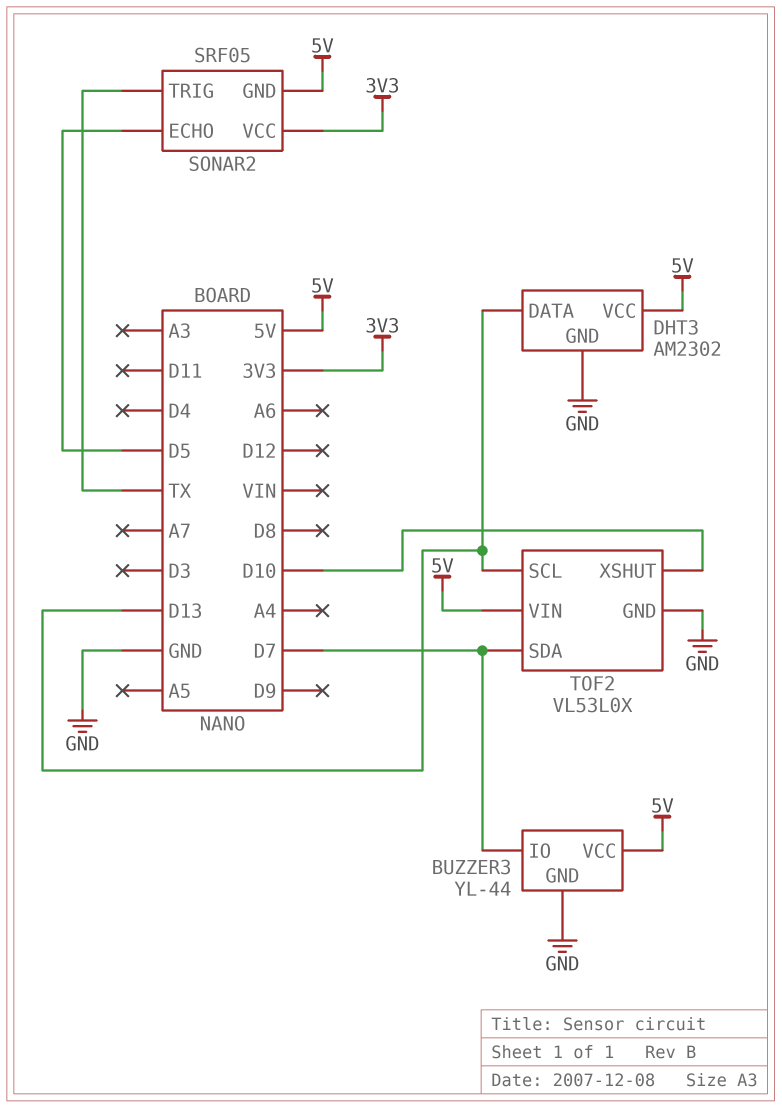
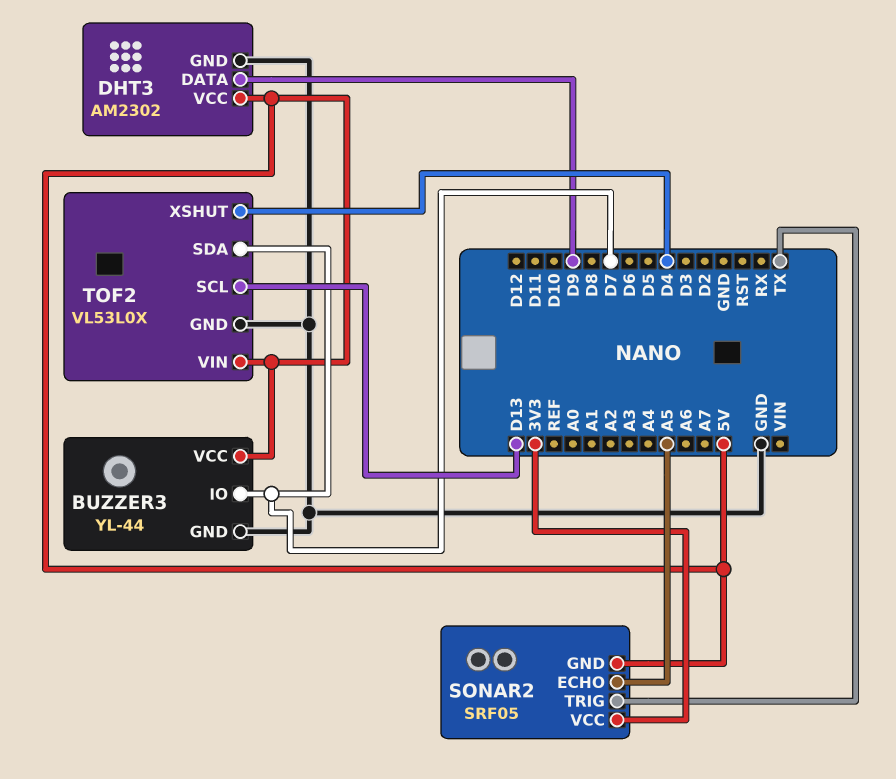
DHT3 pin DATA: D13 -> D9
SONAR2 pin ECHO: D5 -> A5
TOF2 pin XSHUT: D10 -> D4

